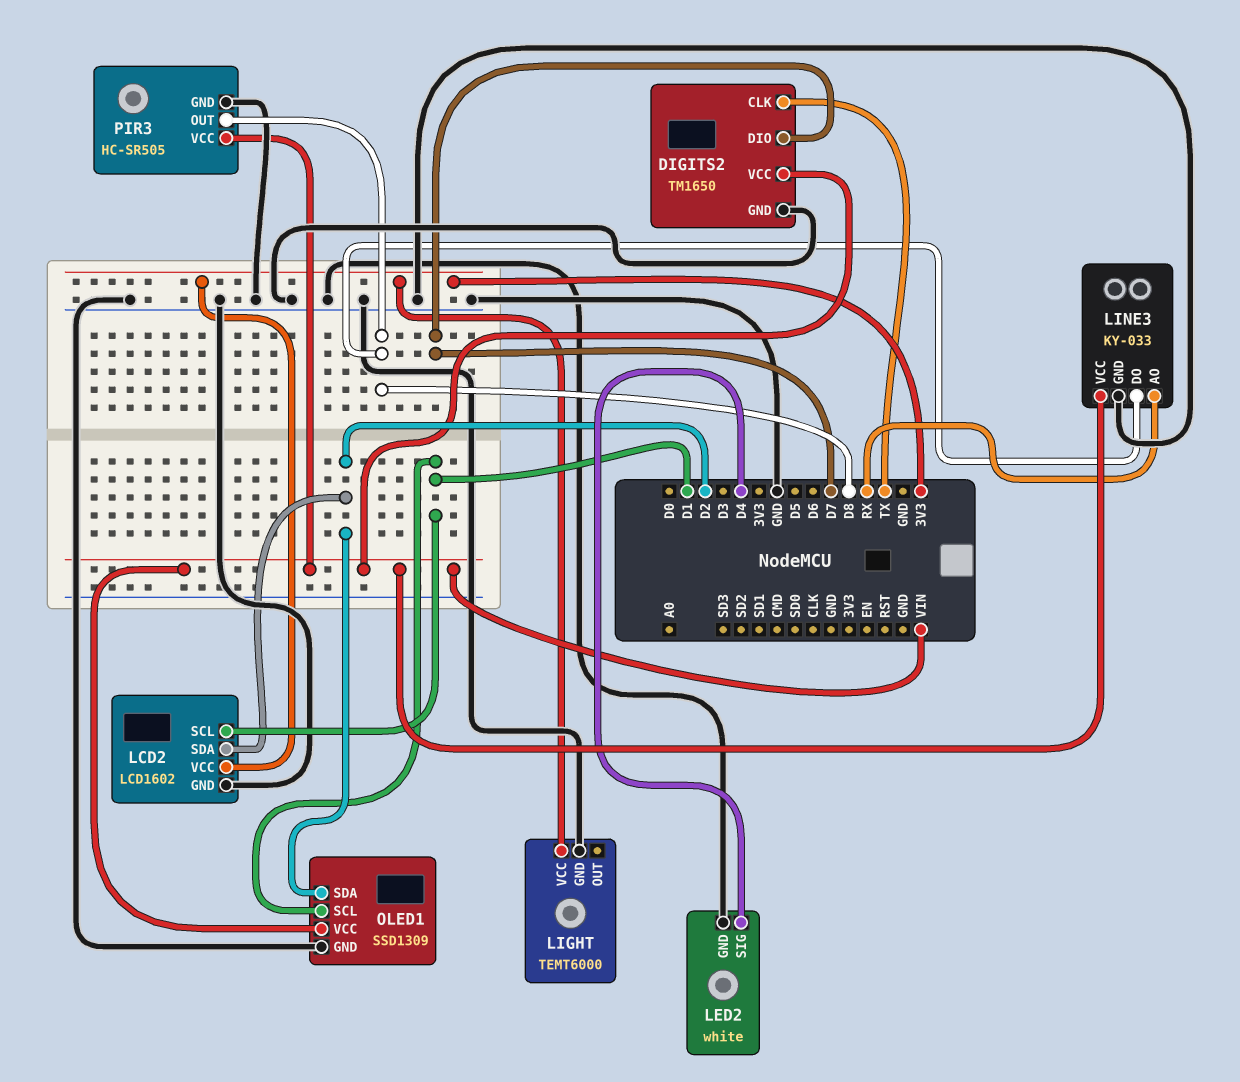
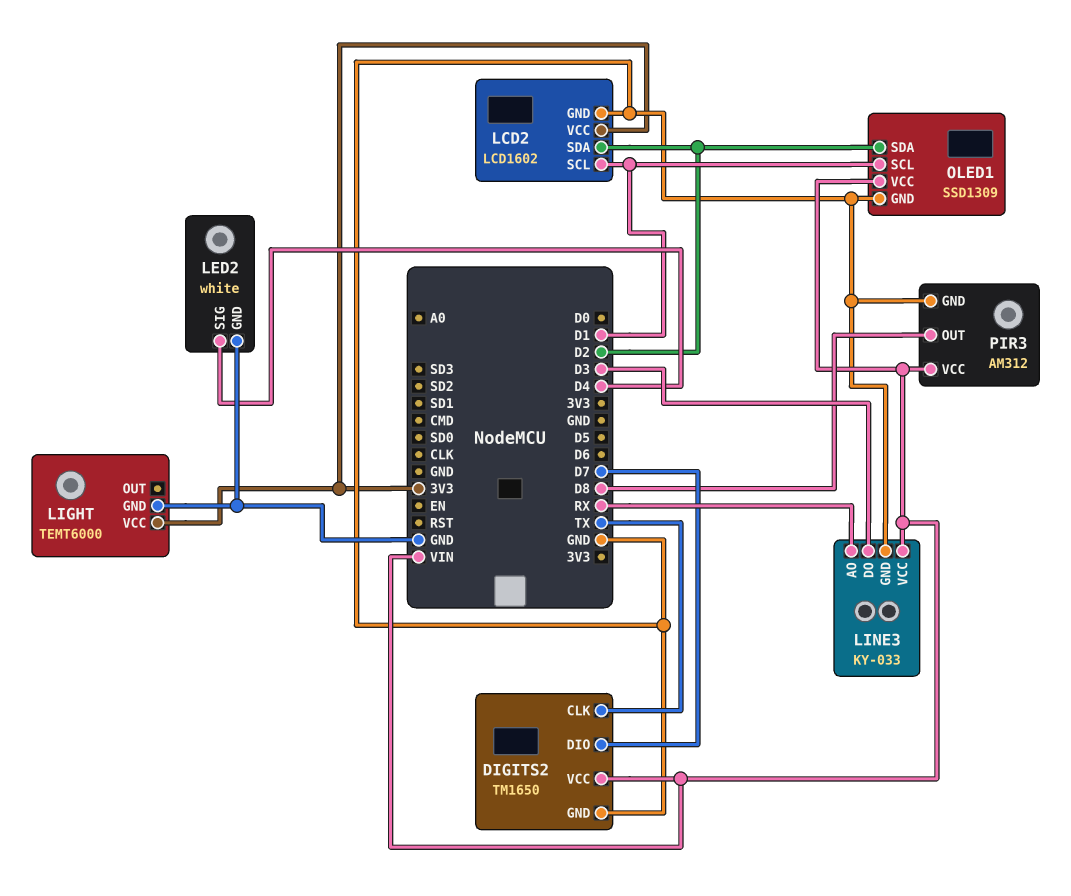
LINE3 pin DO: D8 -> D3
PIR3: HC-SR505 -> AM312

